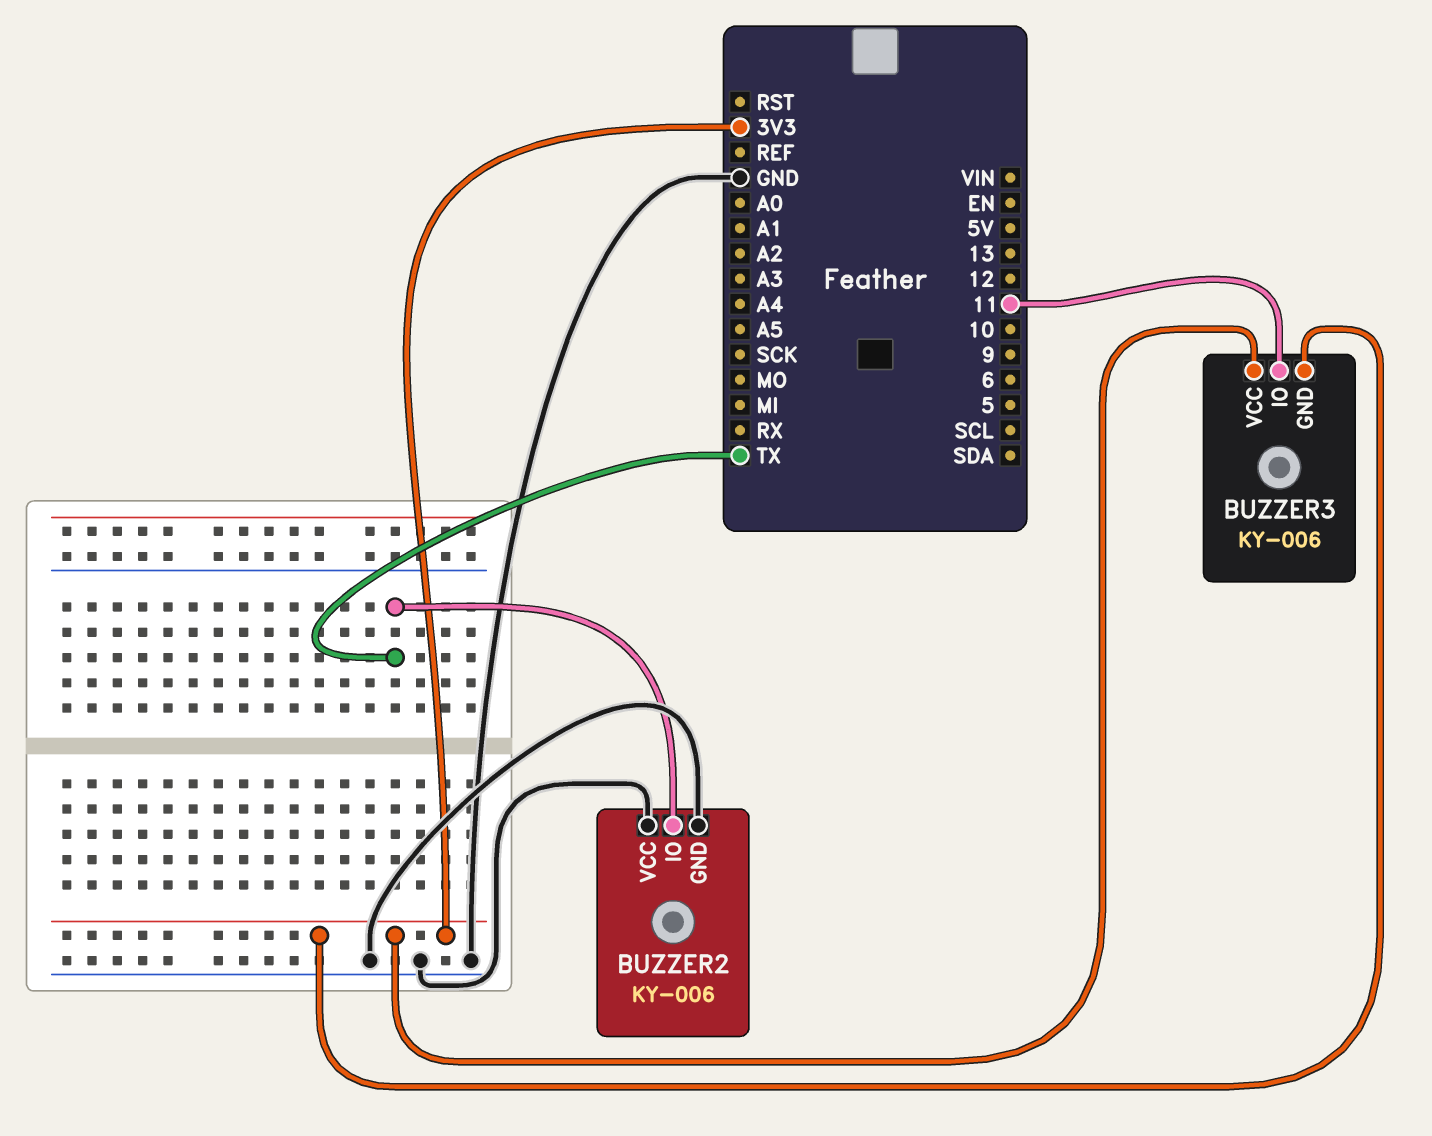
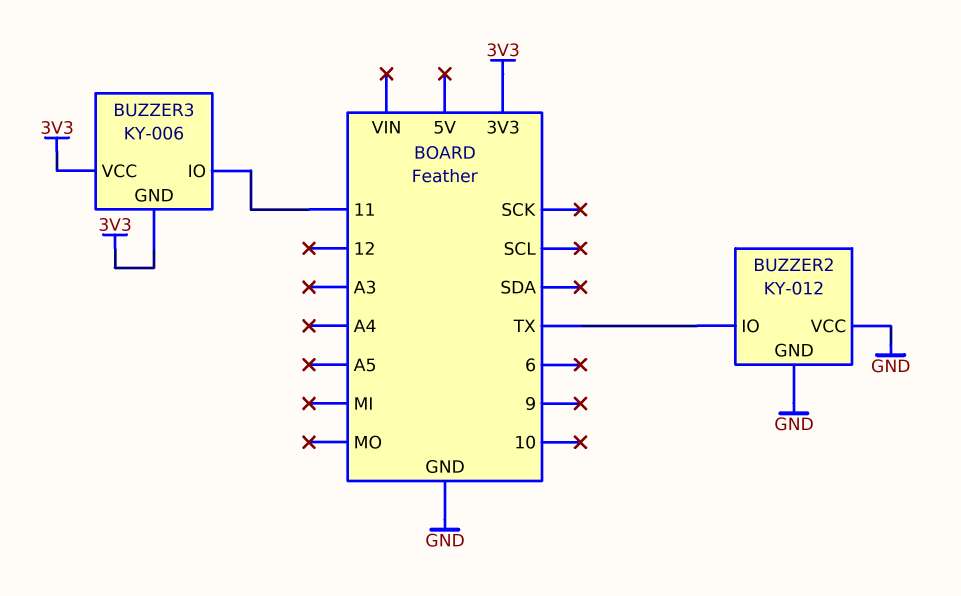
BUZZER2: KY-006 -> KY-012

